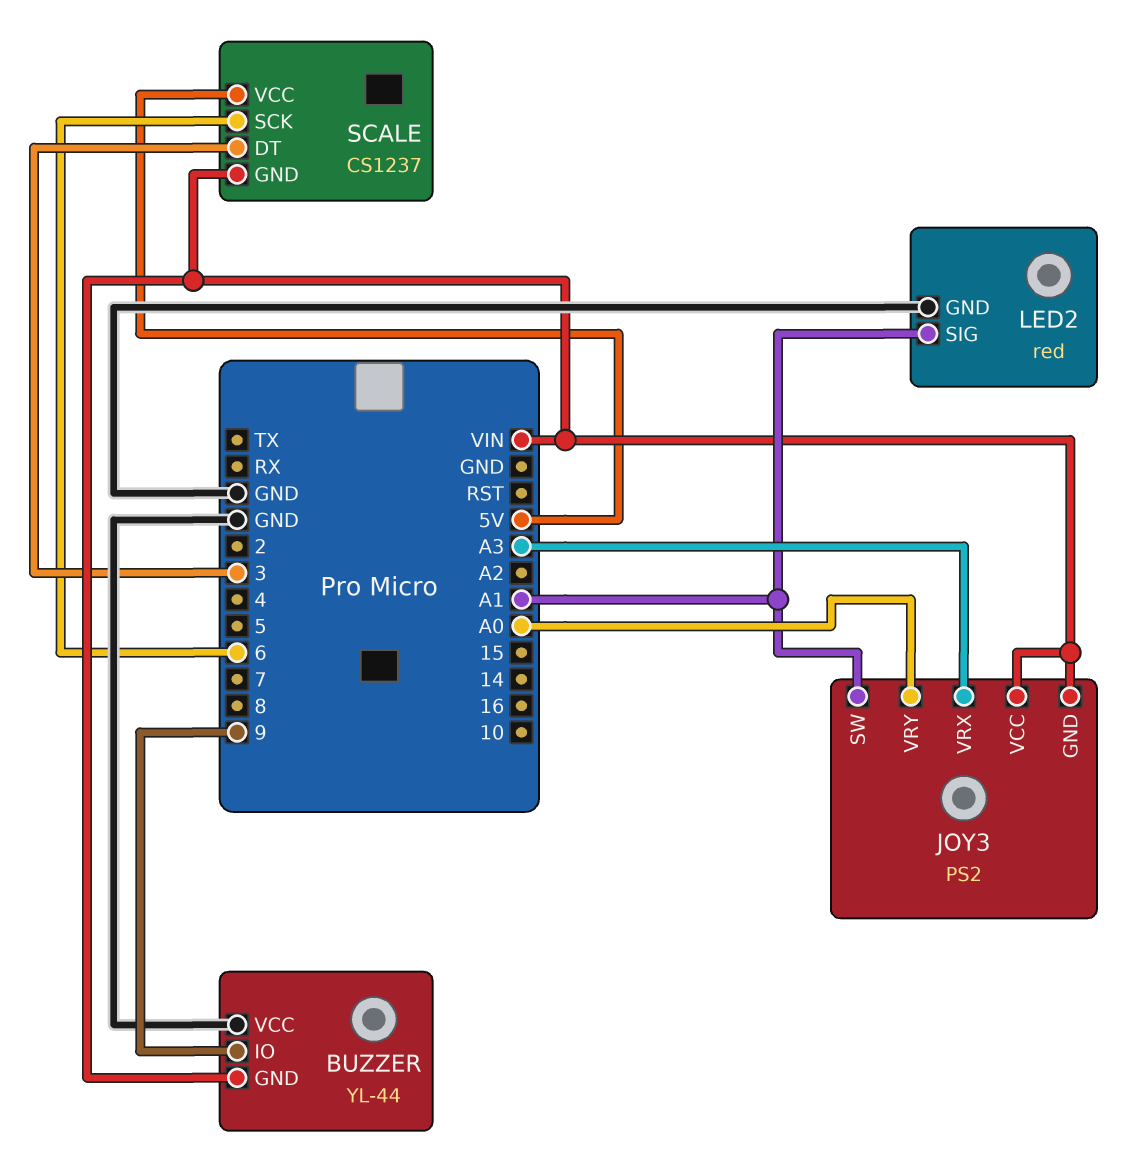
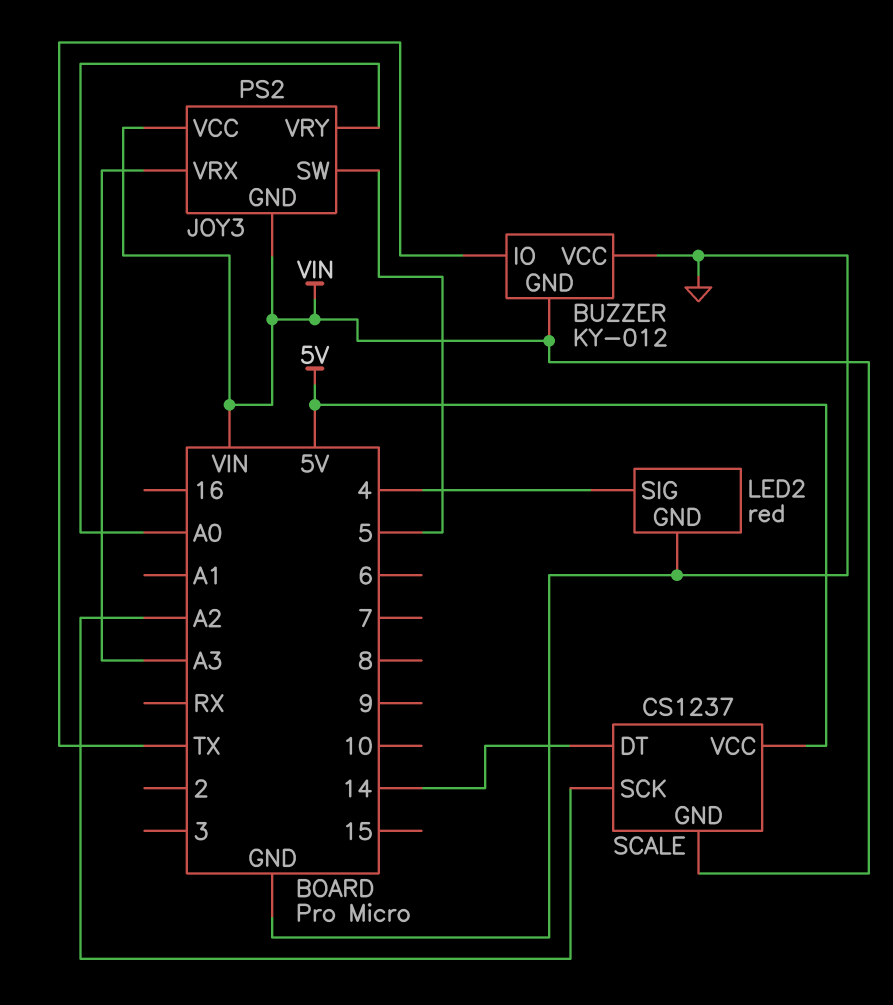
BUZZER: YL-44 -> KY-012
BUZZER pin IO: 9 -> TX
JOY3 pin SW: A1 -> 5
LED2 pin SIG: A1 -> 4
SCALE pin DT: 3 -> 14
SCALE pin SCK: 6 -> A2

